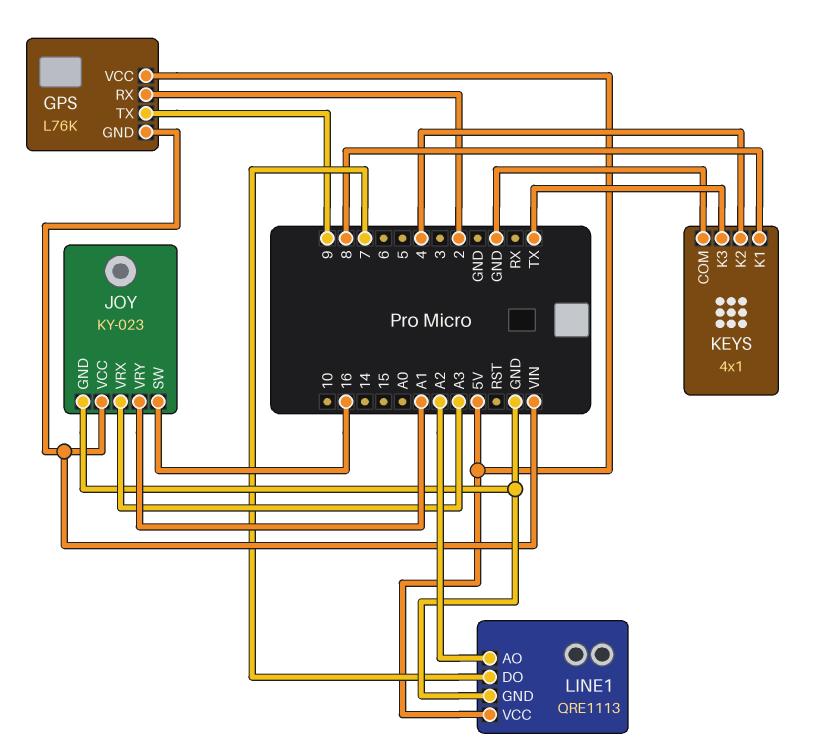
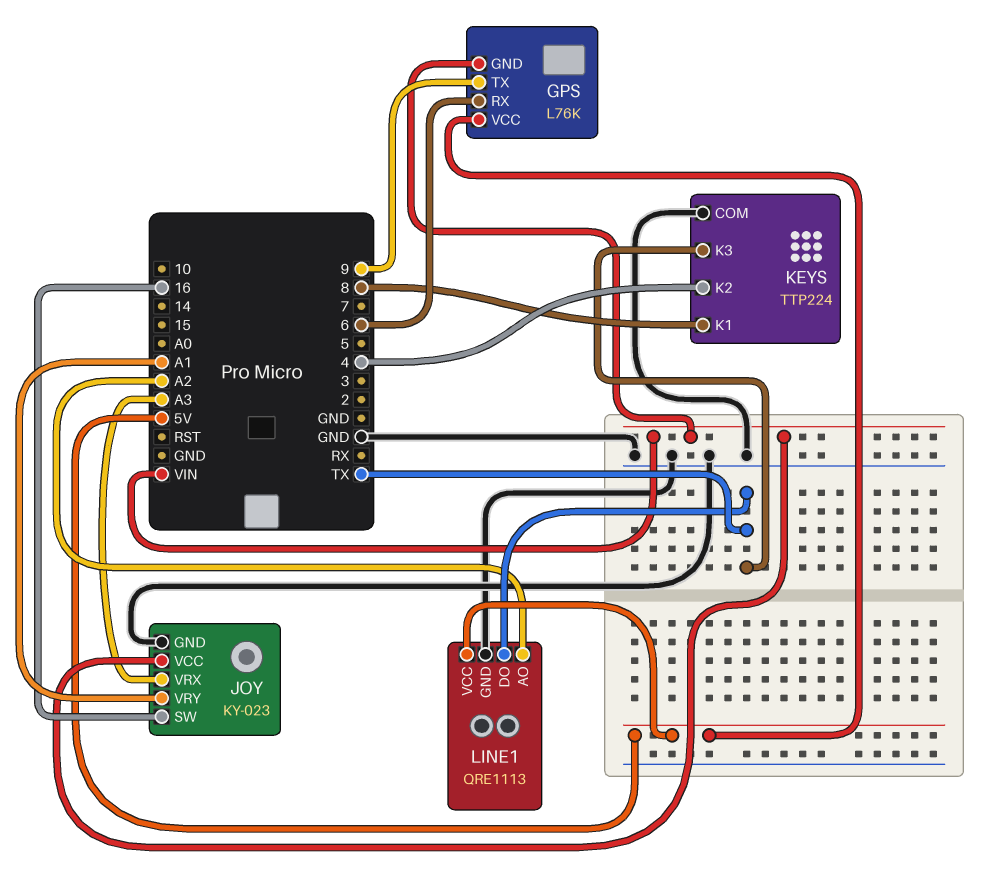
GPS pin RX: 2 -> 6
KEYS: 4x1 -> TTP224
LINE1 pin DO: 7 -> TX

